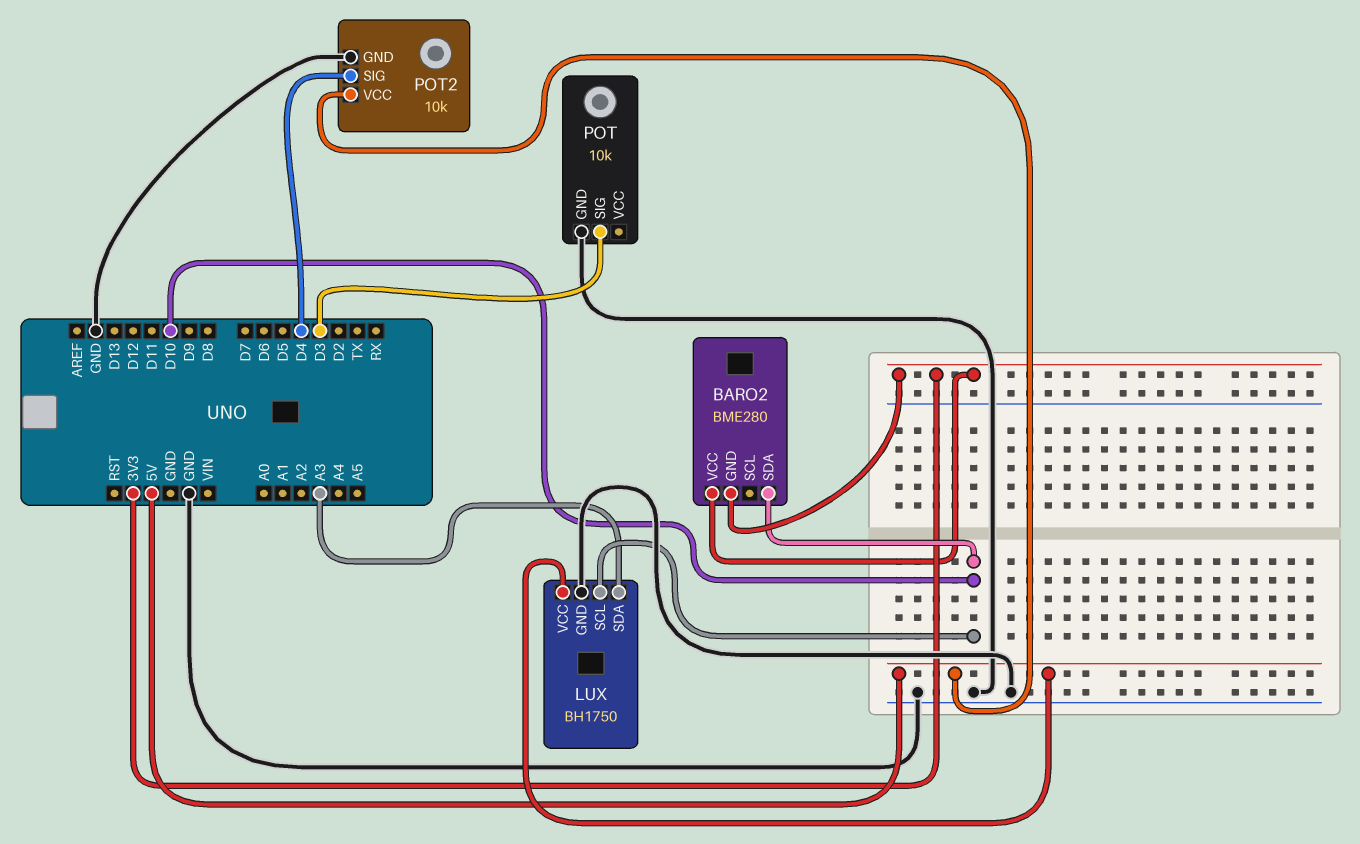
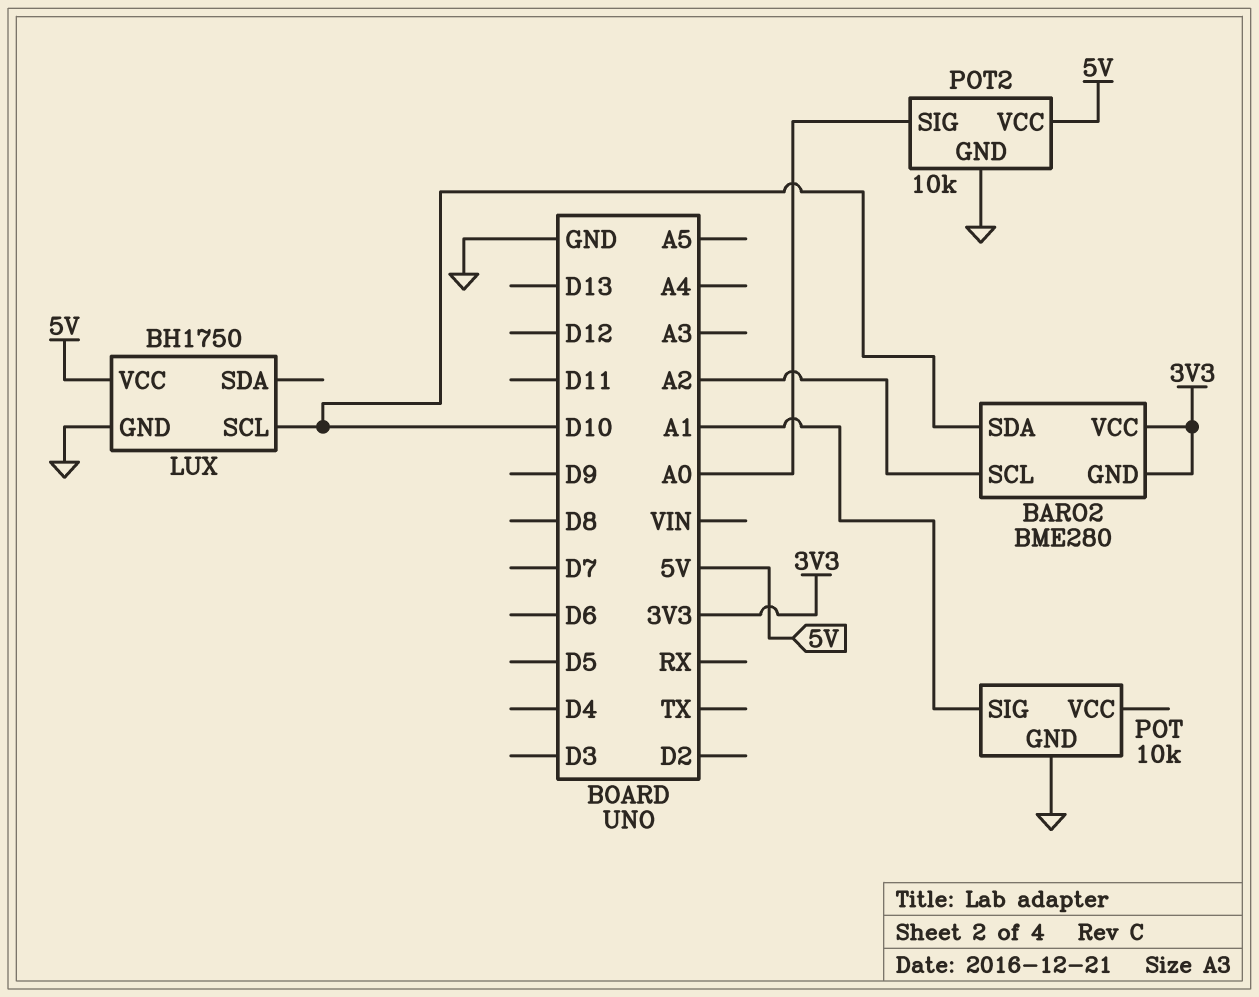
BARO2 pin SCL: none -> A2
LUX pin SDA: A3 -> none
POT pin SIG: D3 -> A1
POT2 pin SIG: D4 -> A0

